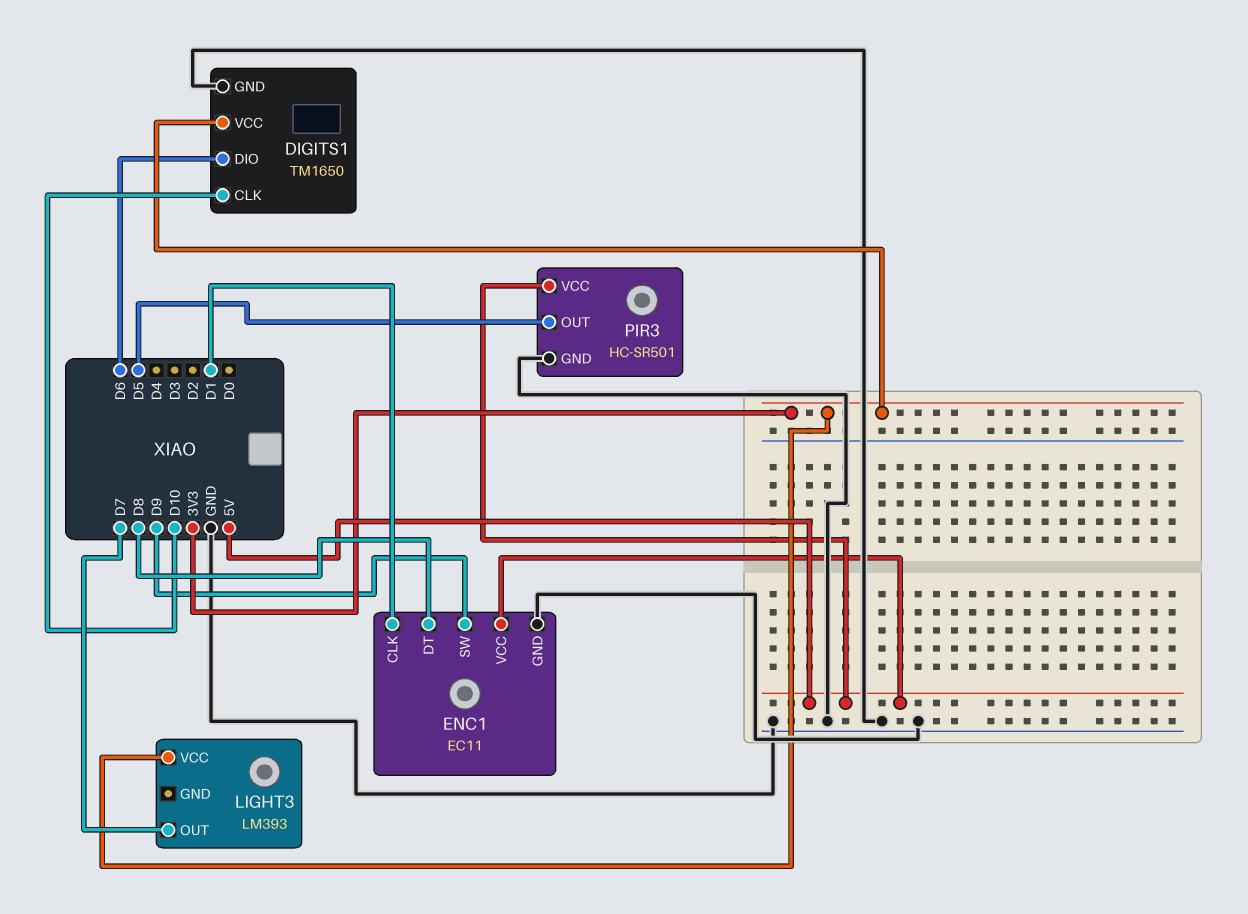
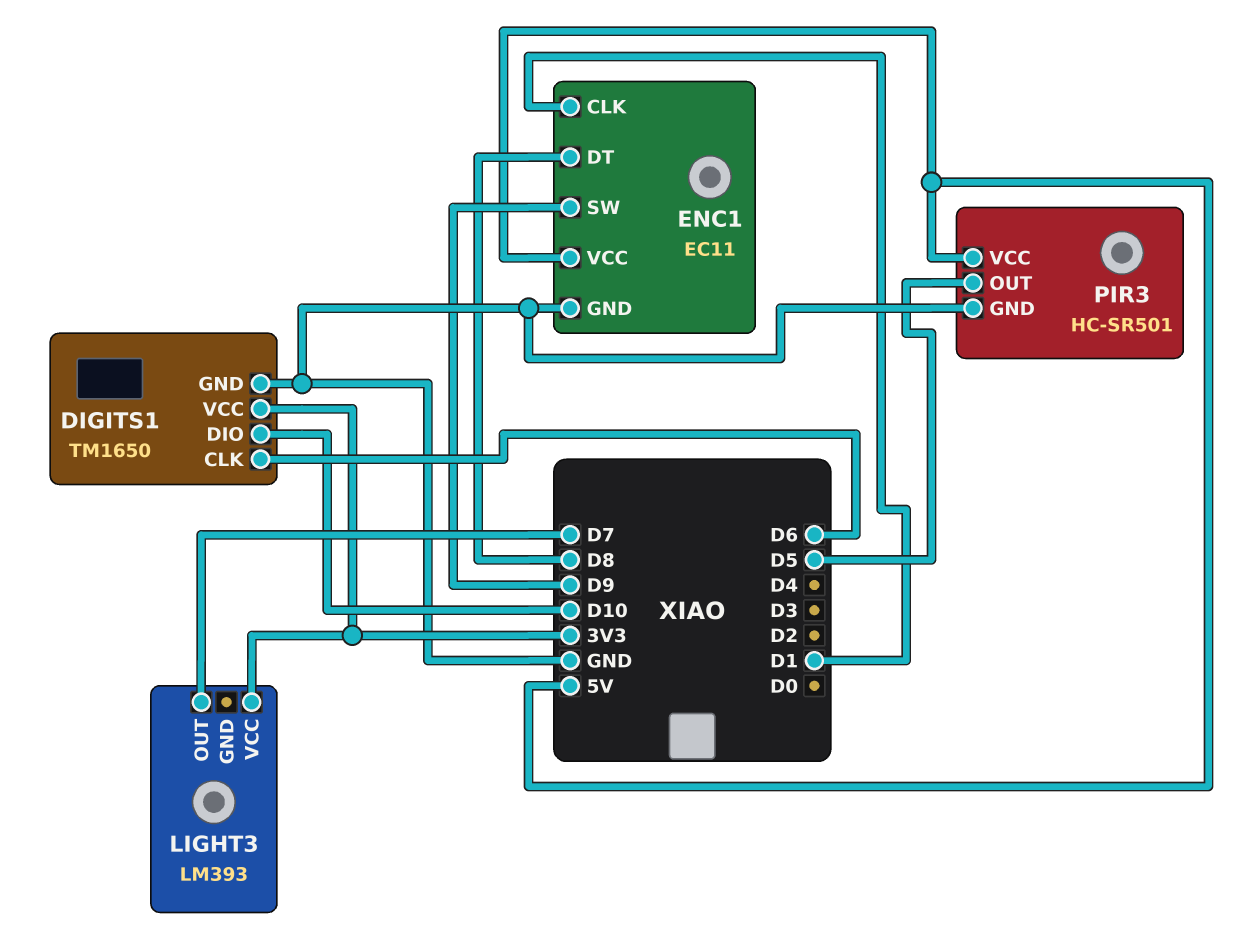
DIGITS1 pin CLK: D10 -> D6
DIGITS1 pin DIO: D6 -> D10

